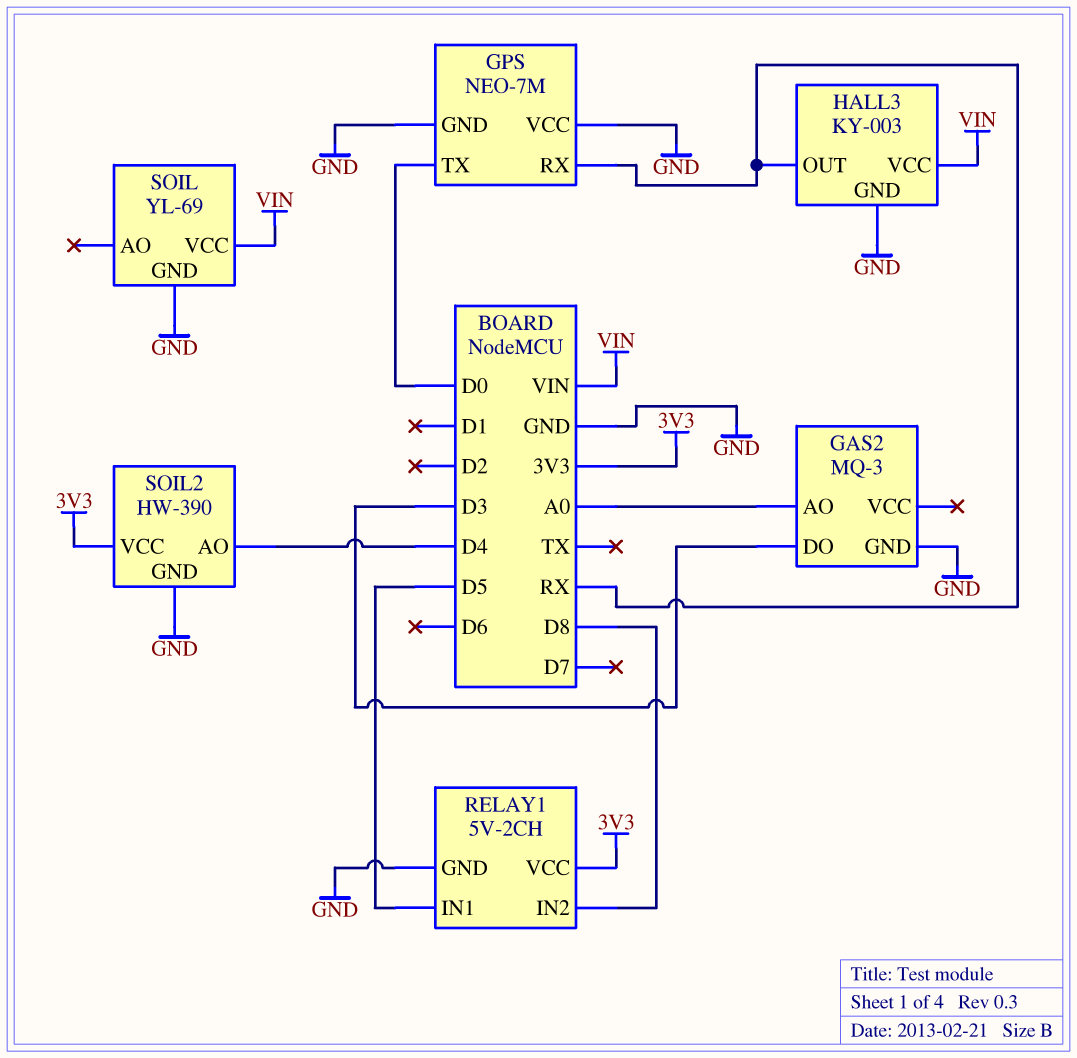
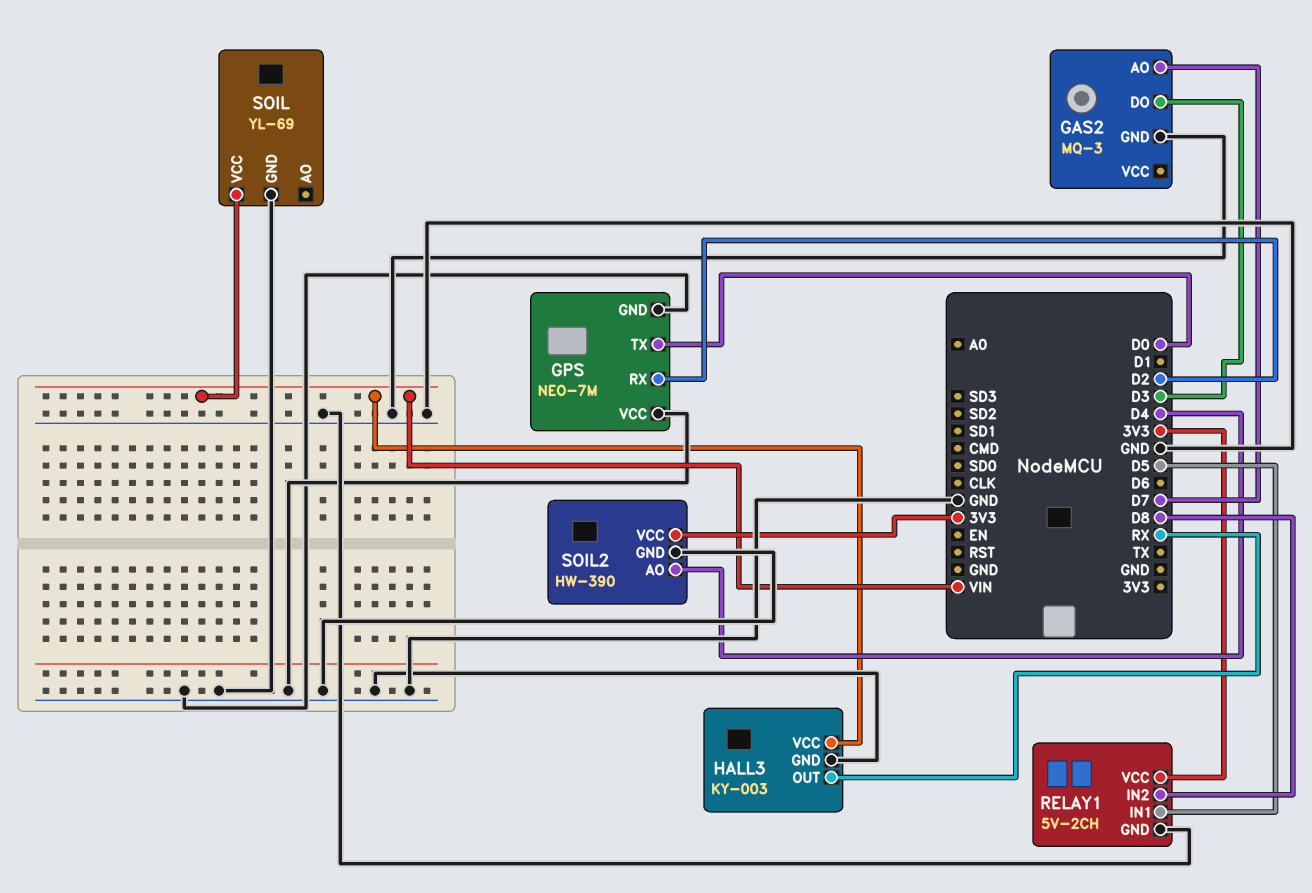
GAS2 pin AO: A0 -> D7
GPS pin RX: RX -> D2

